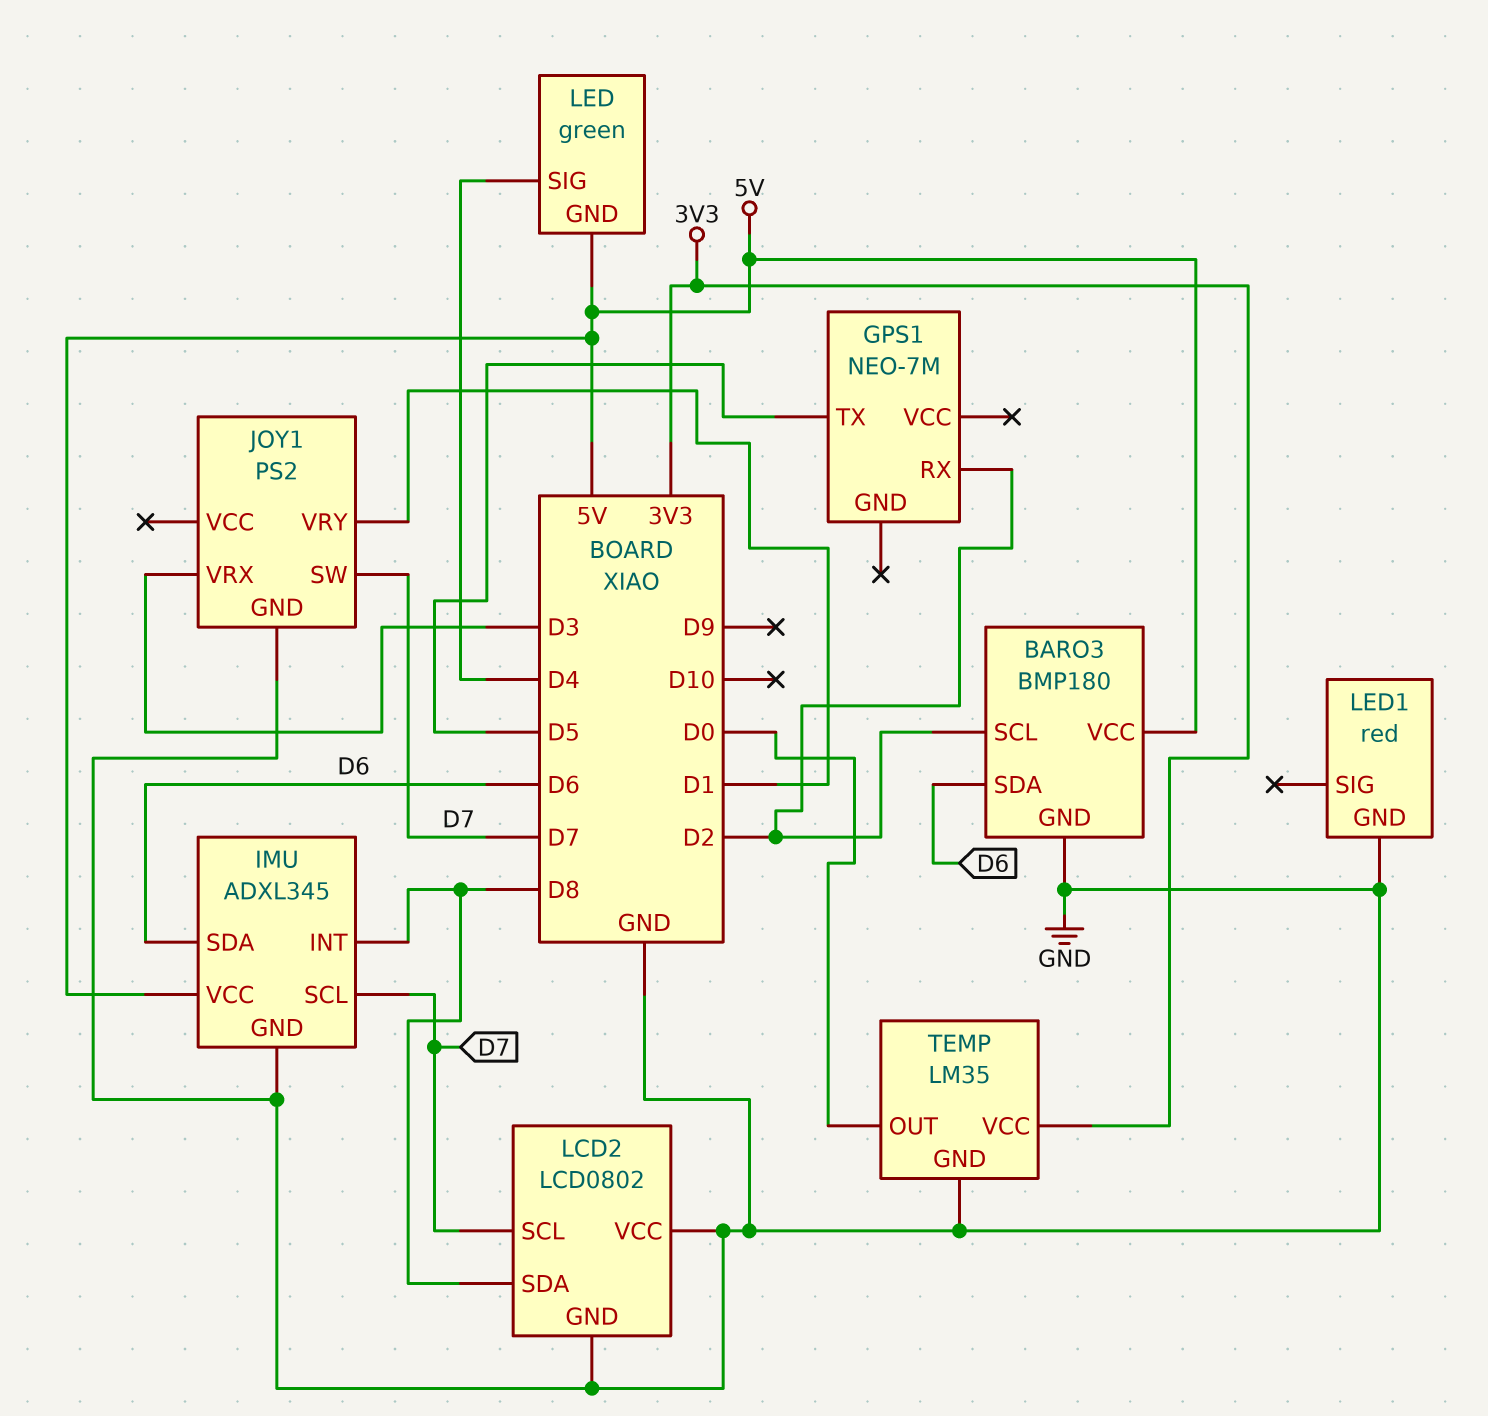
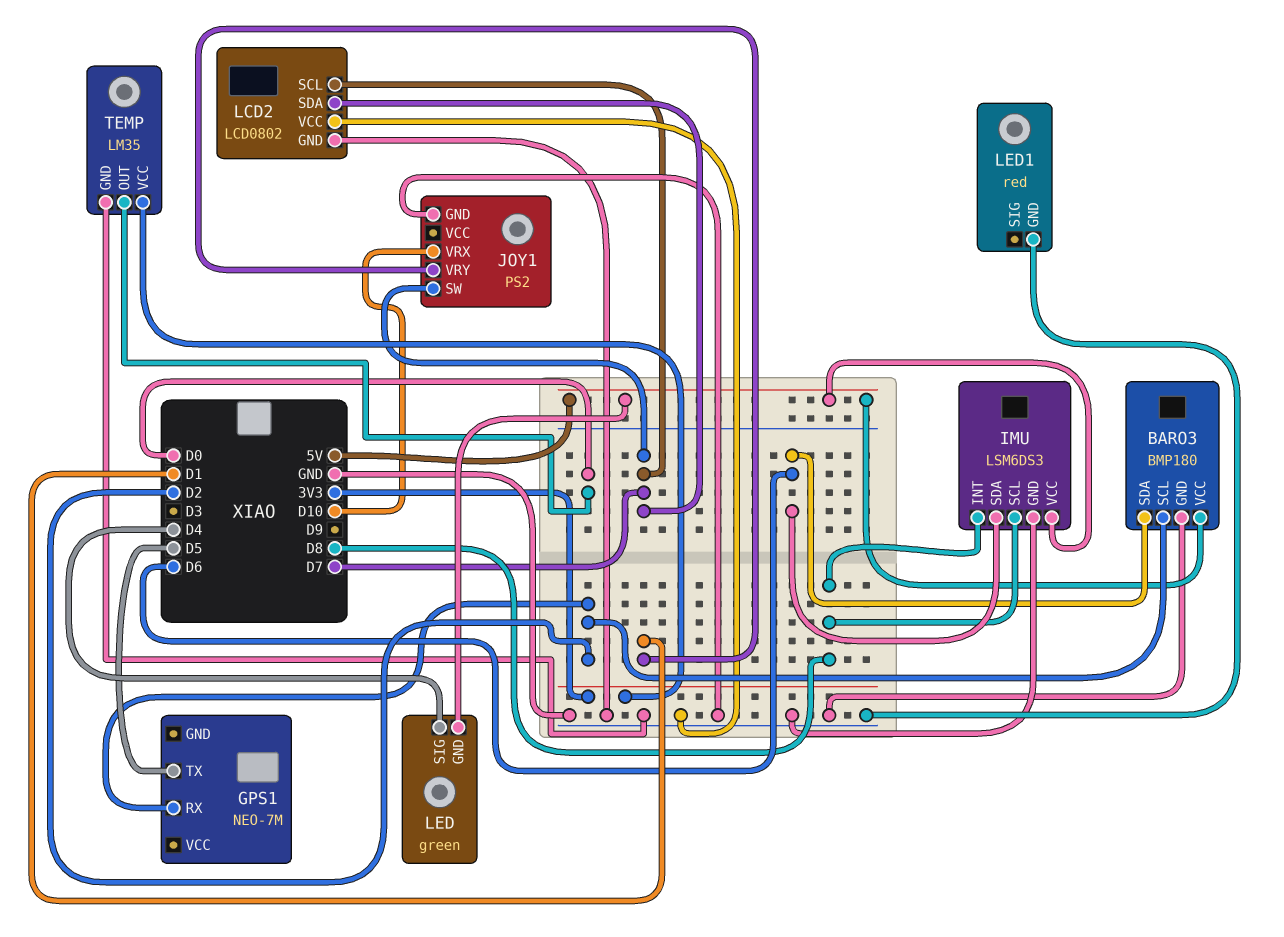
IMU: ADXL345 -> LSM6DS3
IMU pin SCL: D7 -> D8
JOY1 pin VRX: D3 -> D10
LCD2 pin SDA: D8 -> D7

